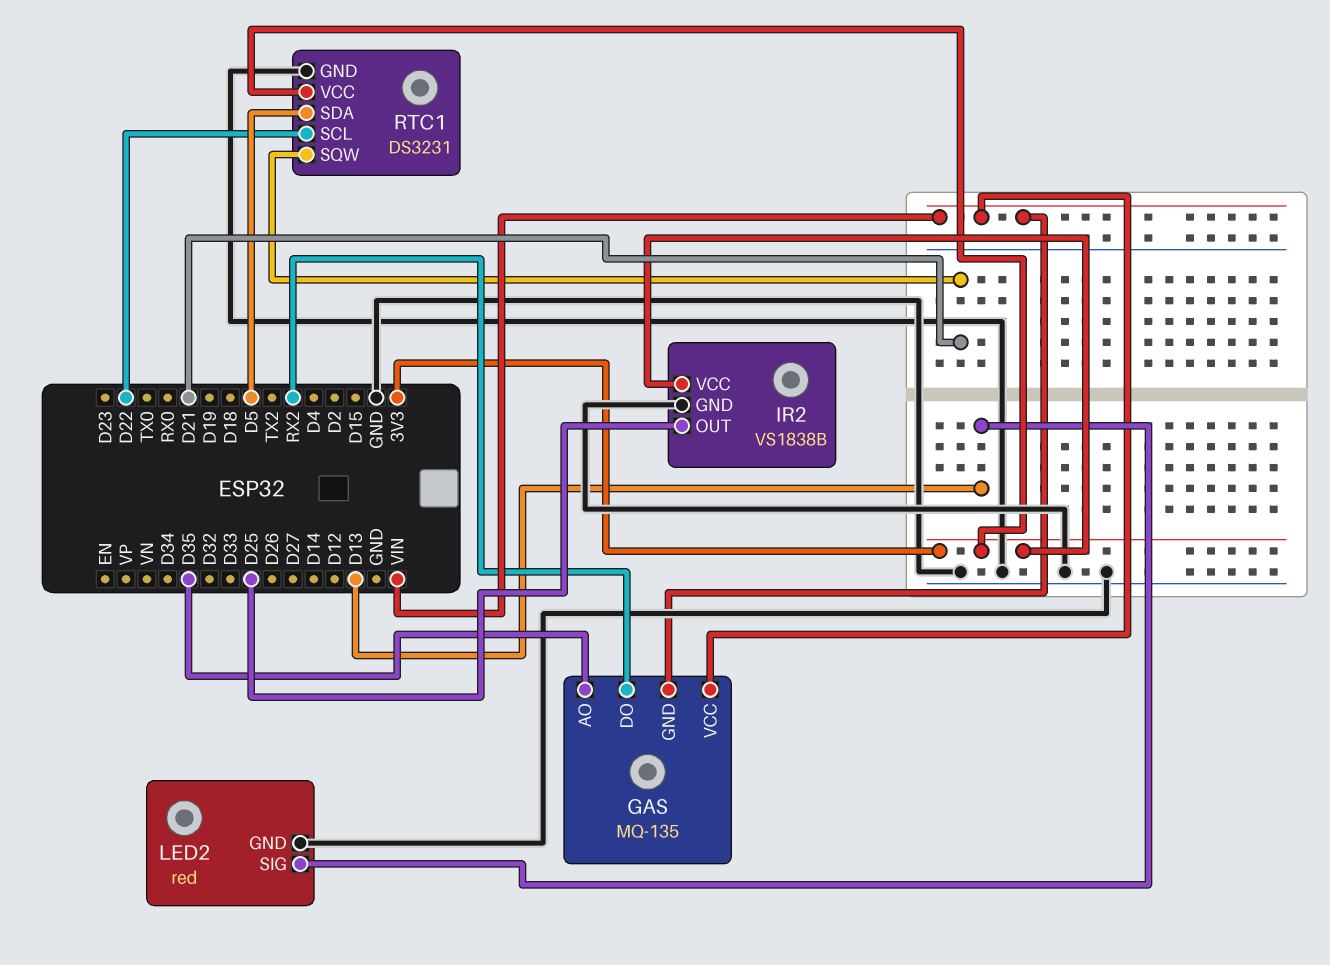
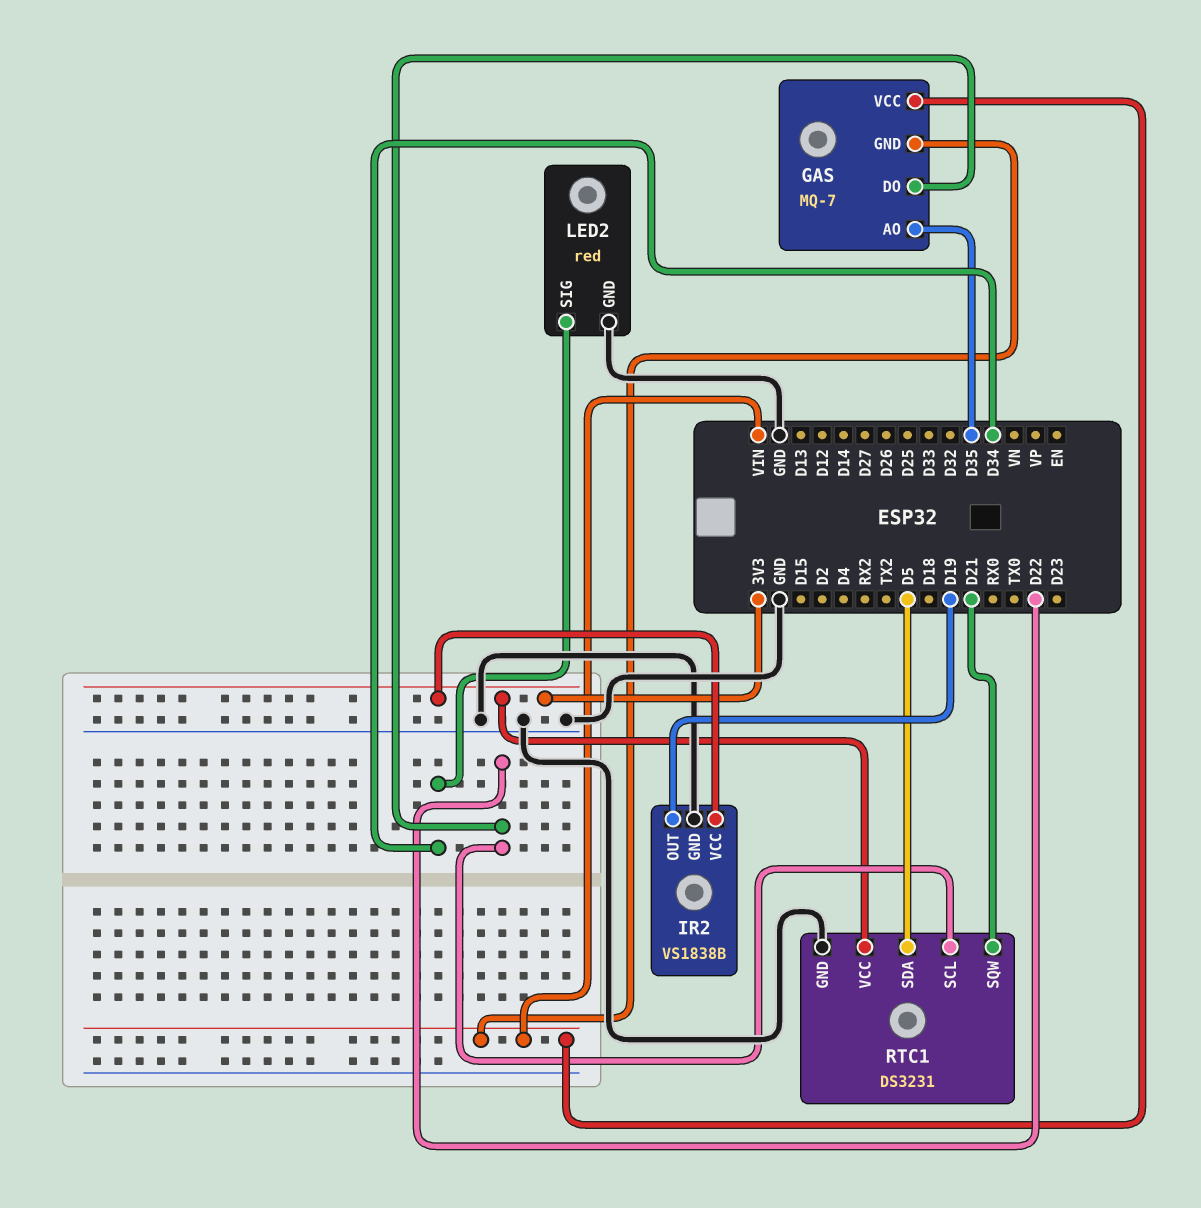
GAS: MQ-135 -> MQ-7
GAS pin DO: RX2 -> D22
IR2 pin OUT: D25 -> D19
LED2 pin SIG: D13 -> D34

